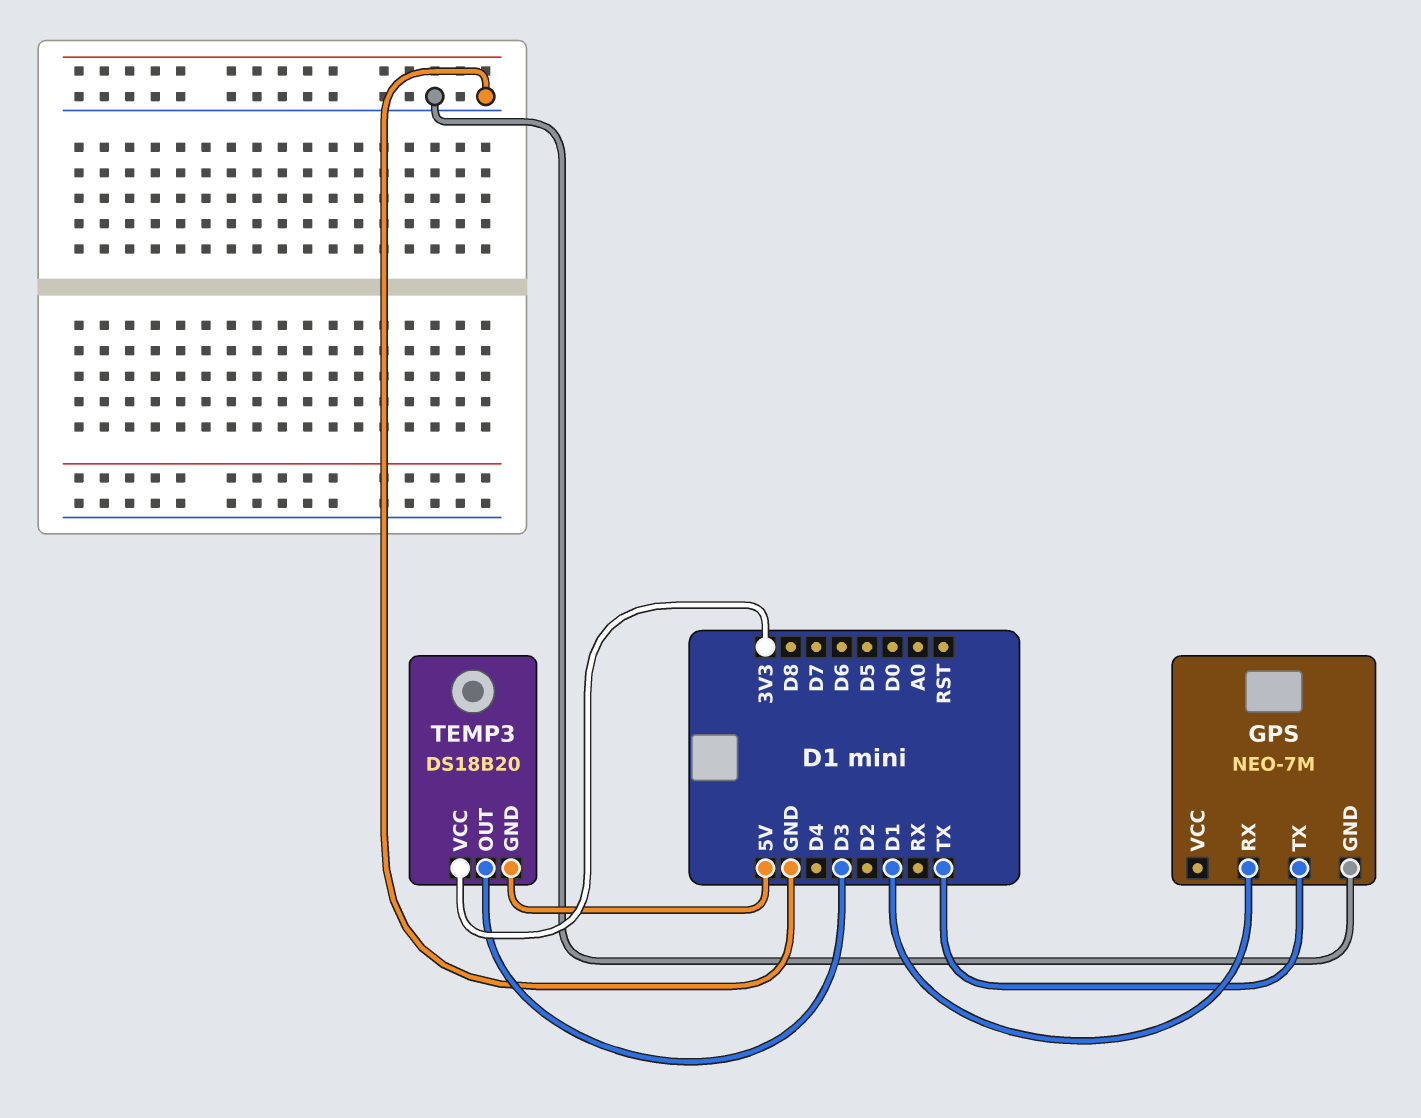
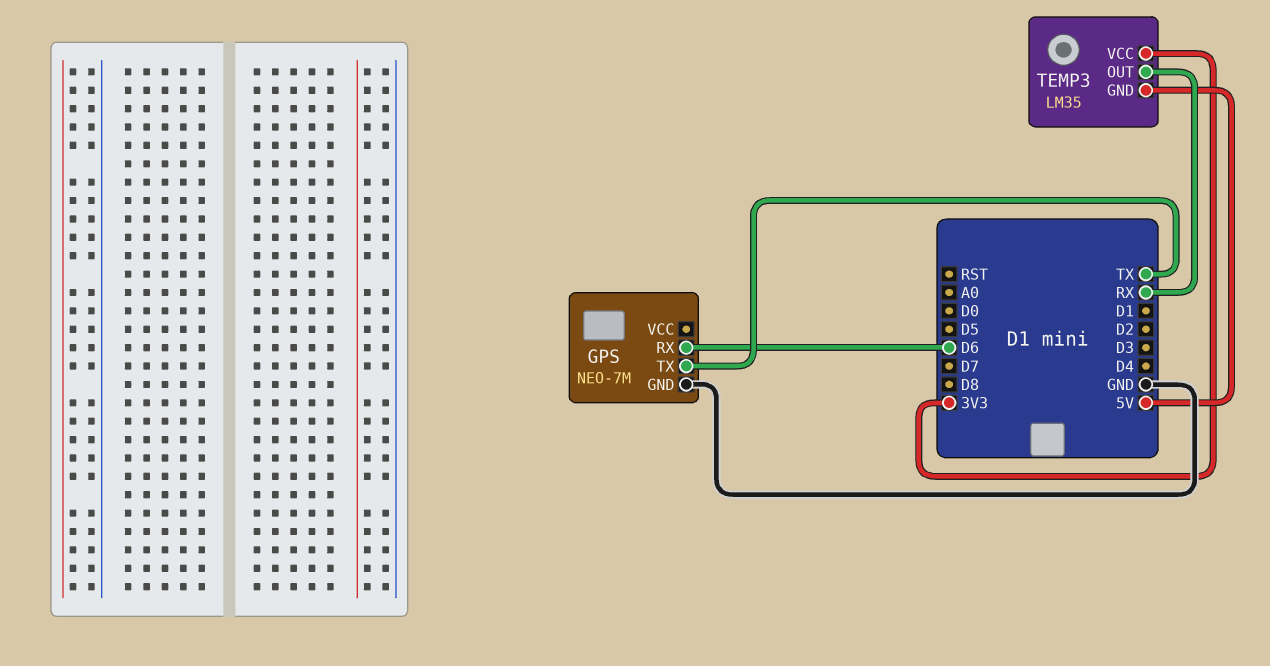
GPS pin RX: D1 -> D6
TEMP3: DS18B20 -> LM35
TEMP3 pin OUT: D3 -> RX

